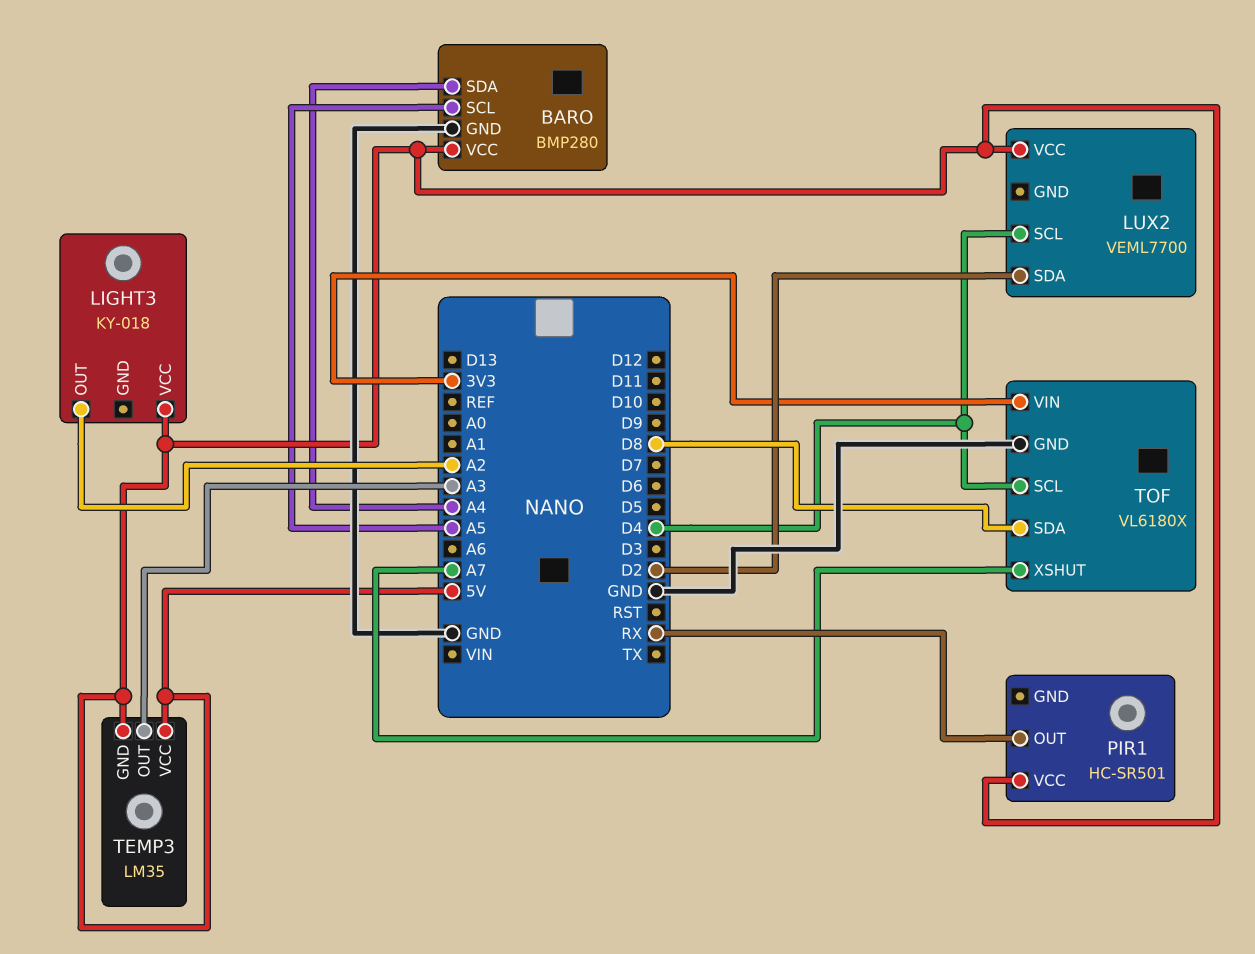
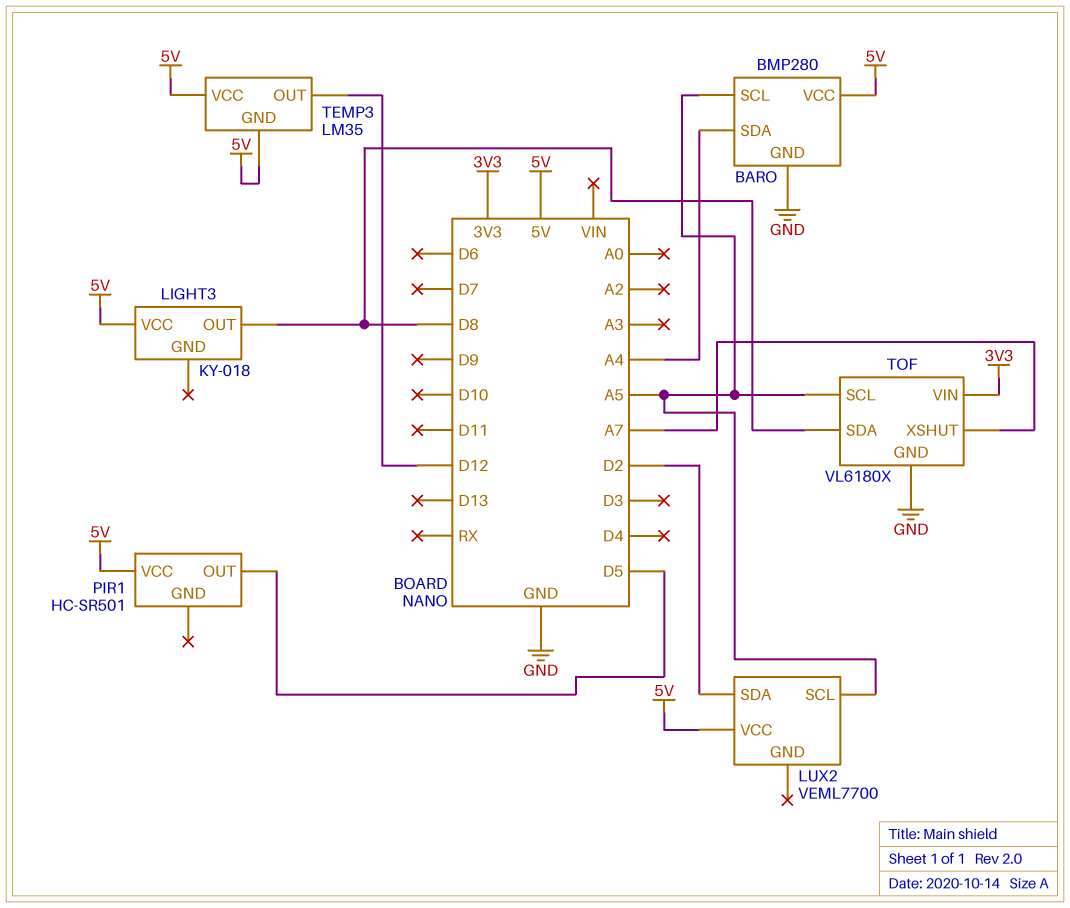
LIGHT3 pin OUT: A2 -> D8
LUX2 pin SCL: D4 -> A5
PIR1 pin OUT: RX -> D5
TEMP3 pin OUT: A3 -> D12
TOF pin SCL: D4 -> A5

